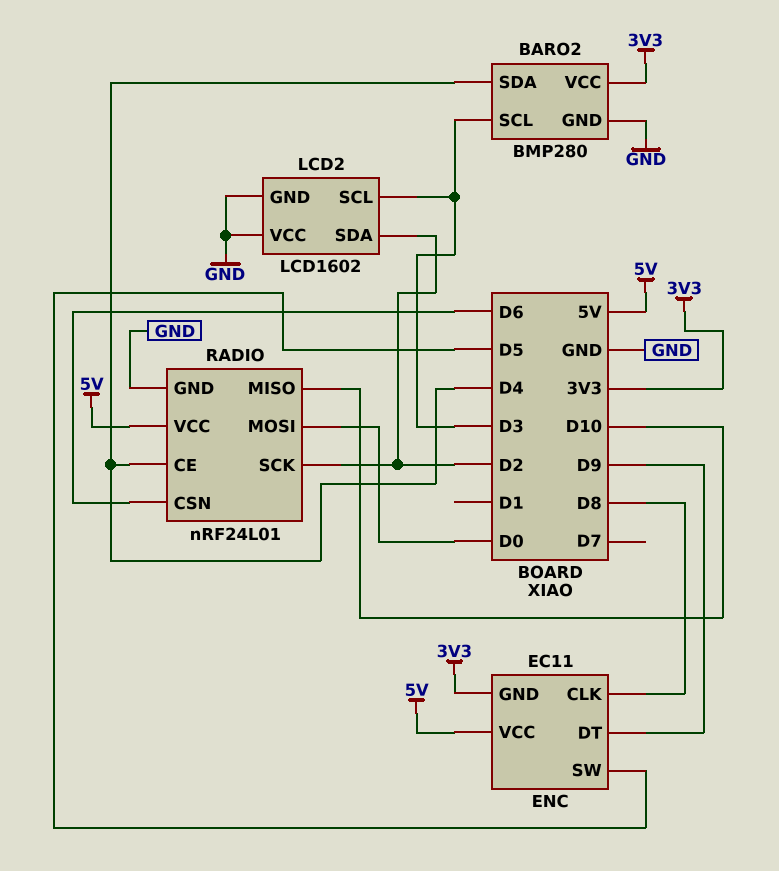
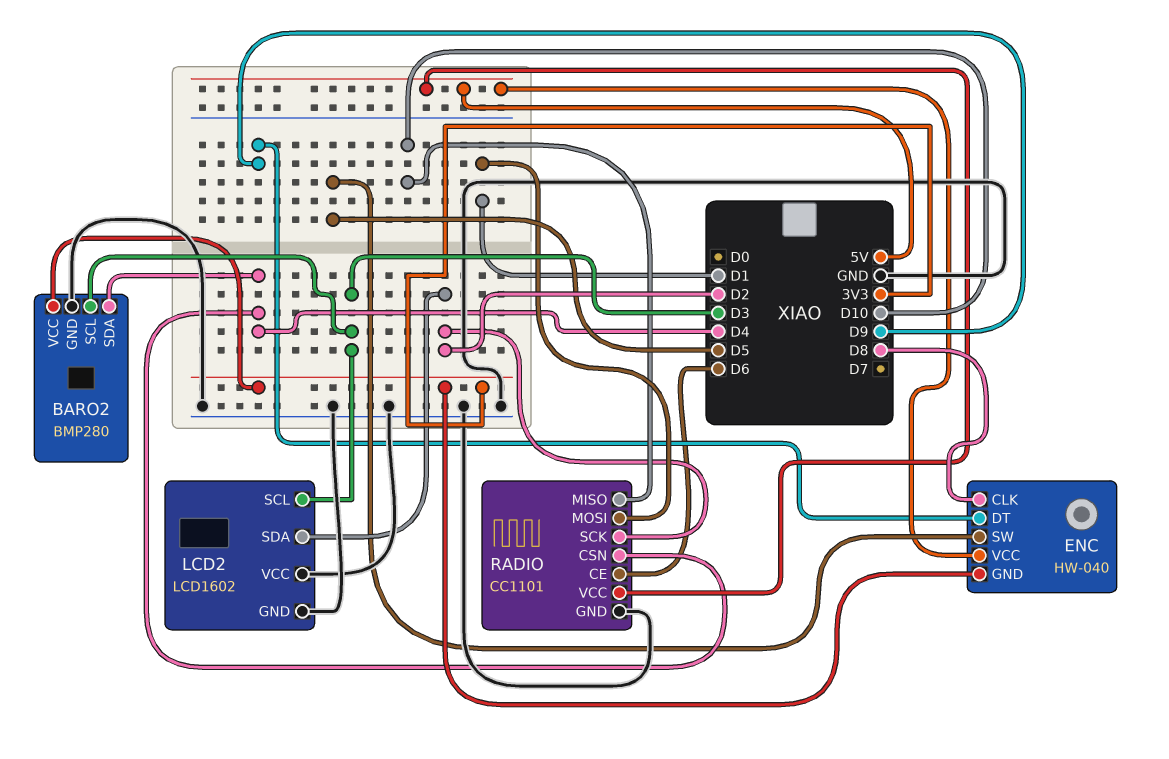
ENC: EC11 -> HW-040
RADIO: nRF24L01 -> CC1101
RADIO pin CE: D4 -> D6
RADIO pin CSN: D6 -> D4
RADIO pin MOSI: D0 -> D1

